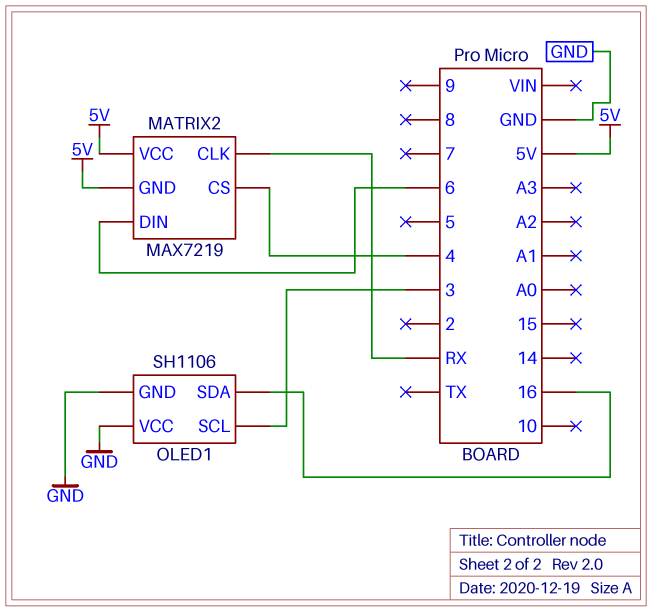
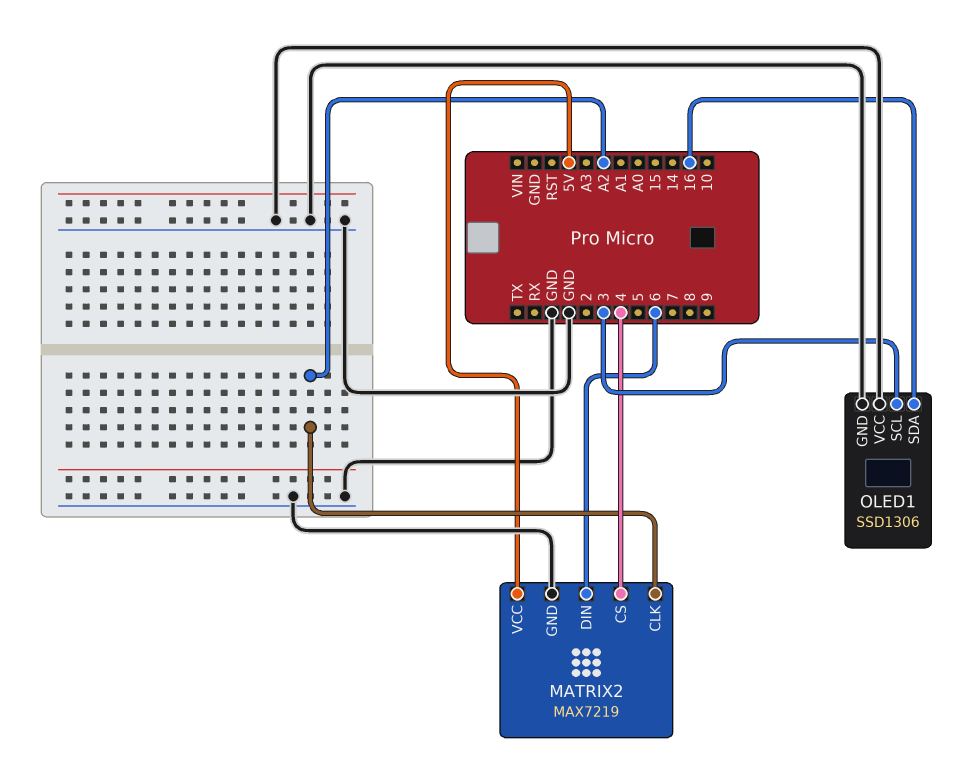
MATRIX2 pin CLK: RX -> A2
MATRIX2 pin GND: 5V -> GND
OLED1: SH1106 -> SSD1306

